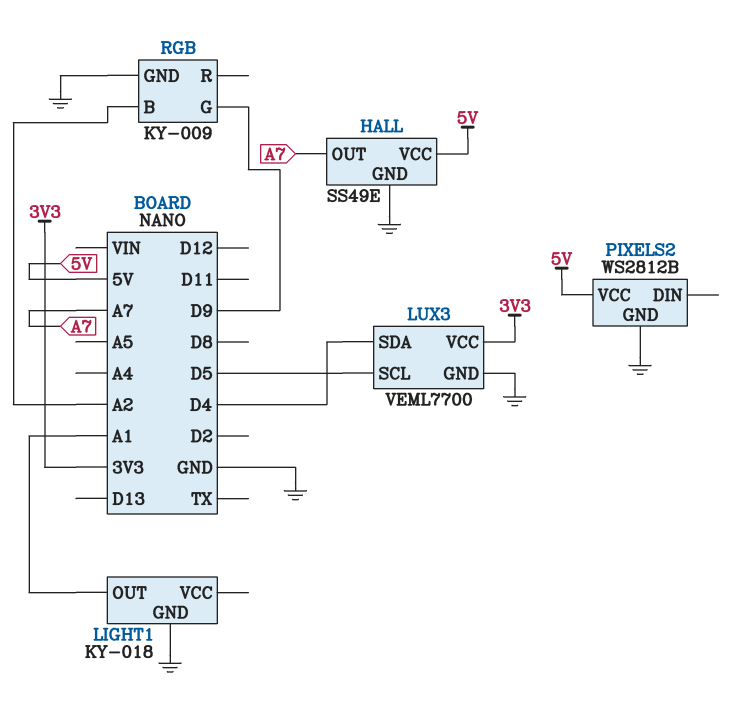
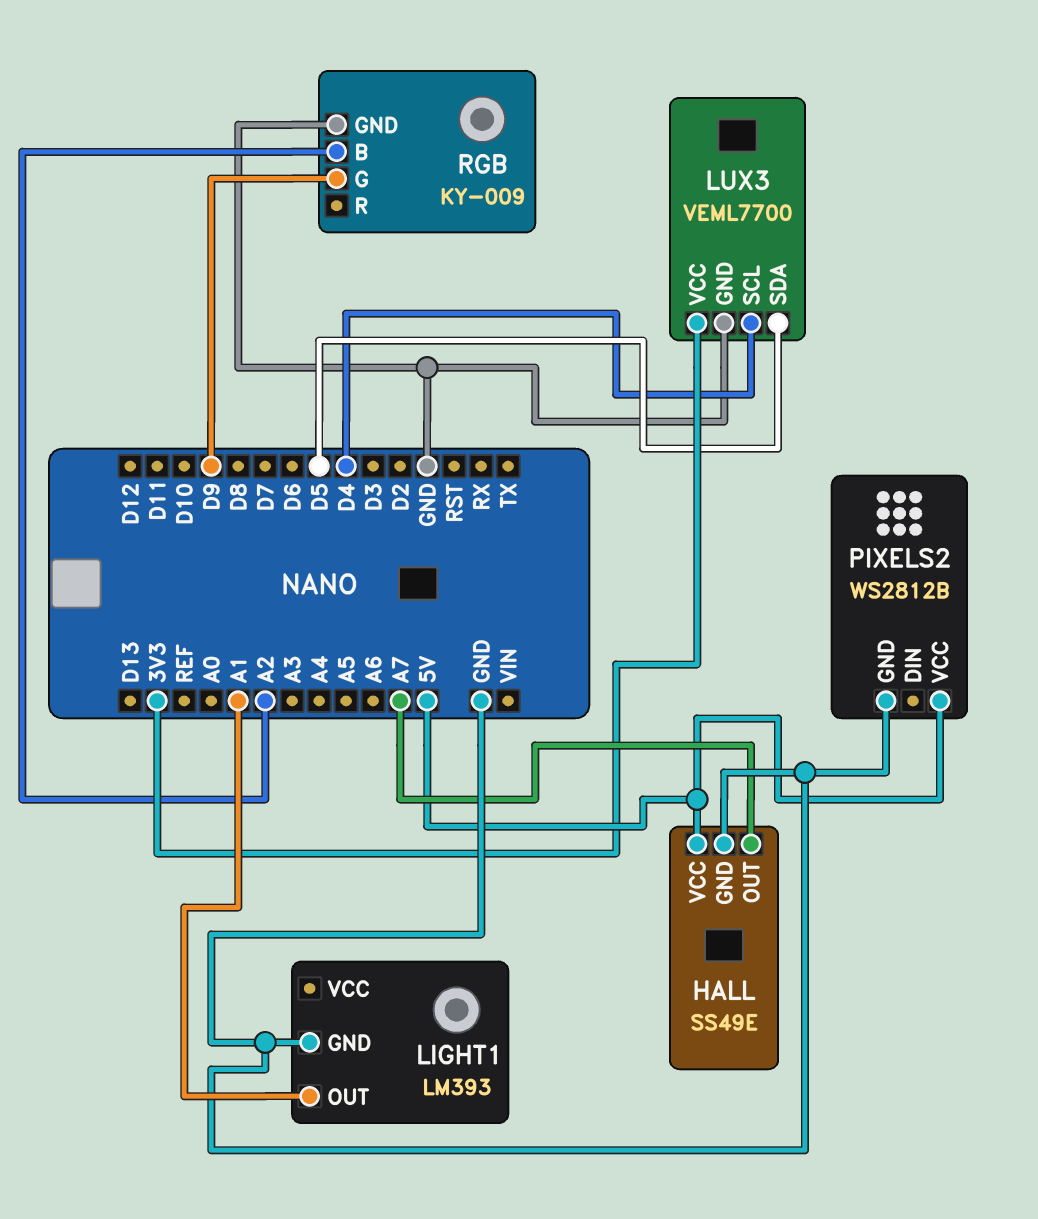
LIGHT1: KY-018 -> LM393
LUX3 pin SCL: D5 -> D4
LUX3 pin SDA: D4 -> D5

